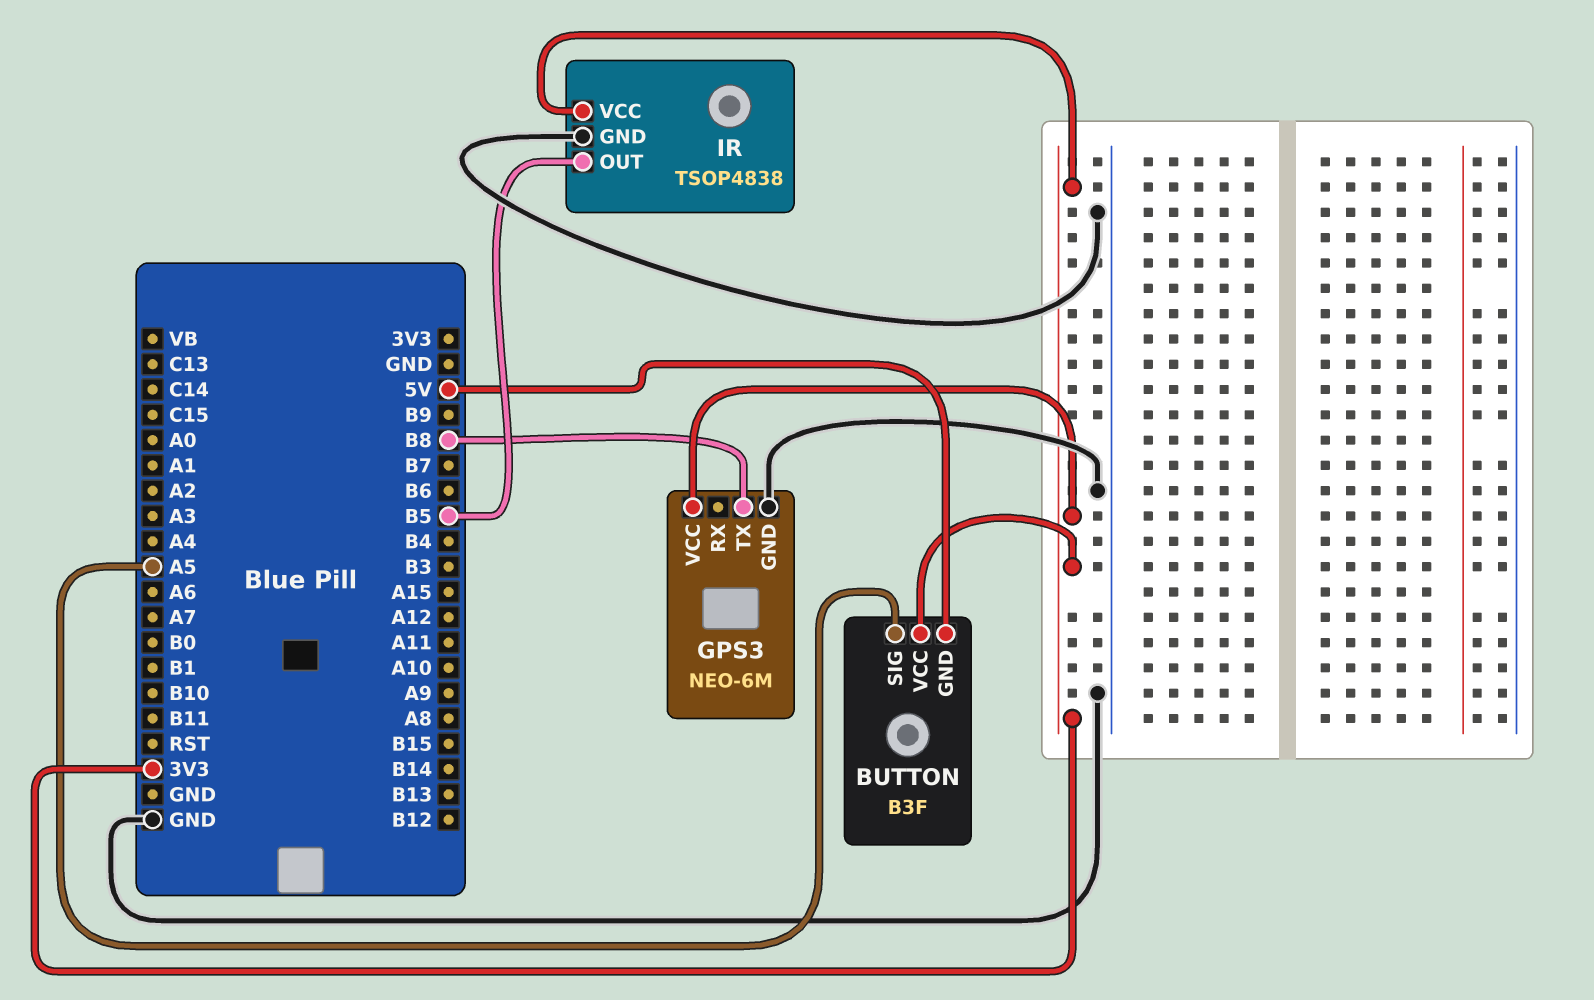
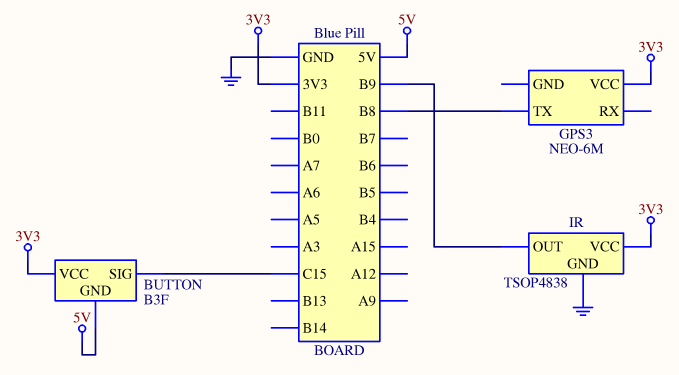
BUTTON pin SIG: A5 -> C15
GPS3 pin GND: GND -> none
IR pin OUT: B5 -> B9

